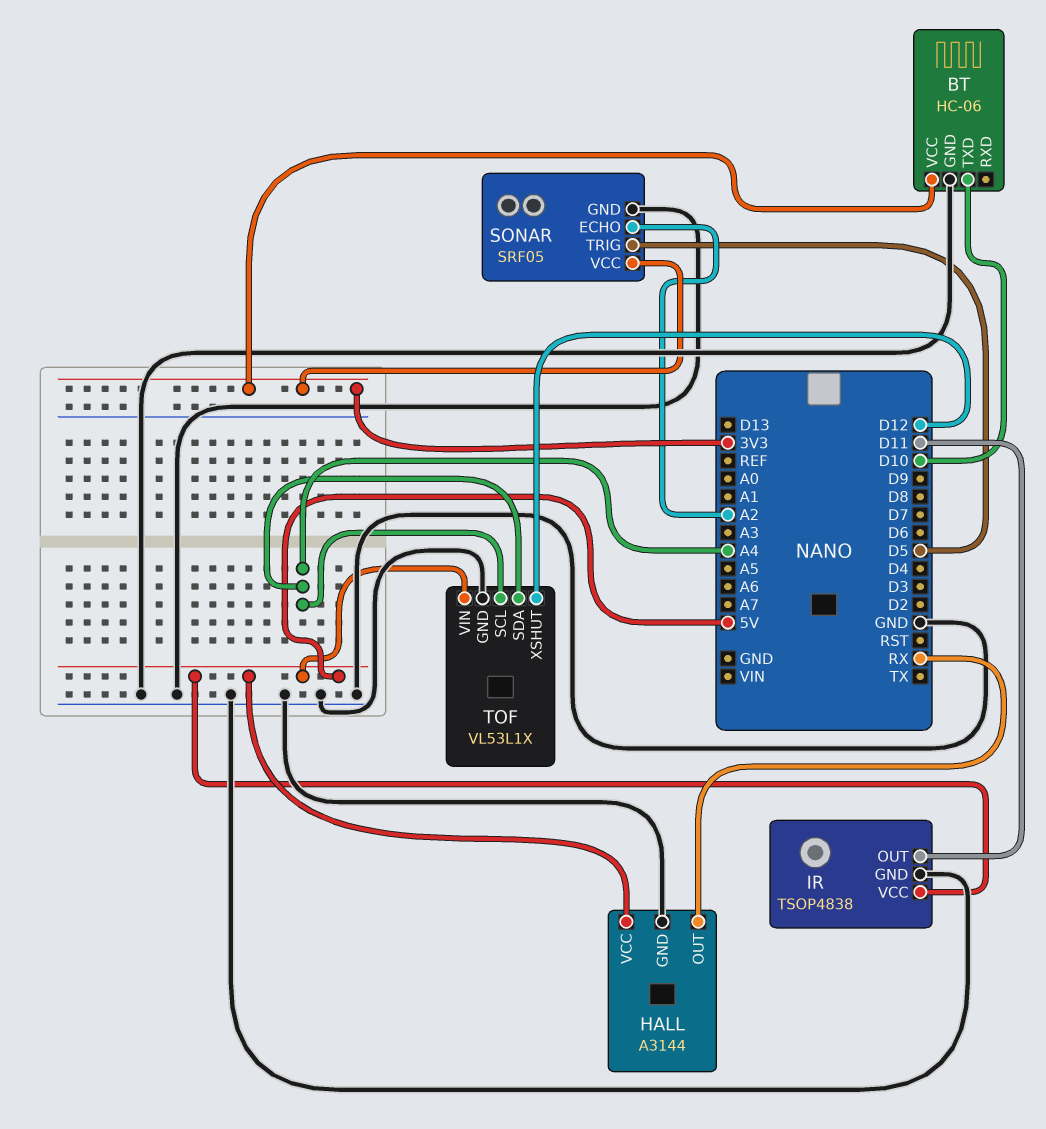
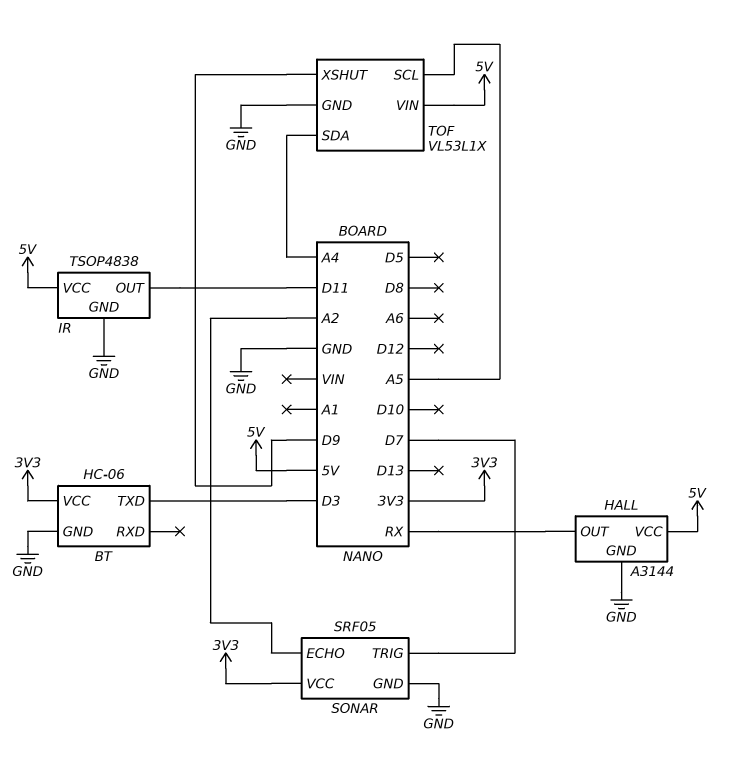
BT pin TXD: D10 -> D3
SONAR pin TRIG: D5 -> D7
TOF pin SCL: A4 -> A5
TOF pin XSHUT: D12 -> D9

